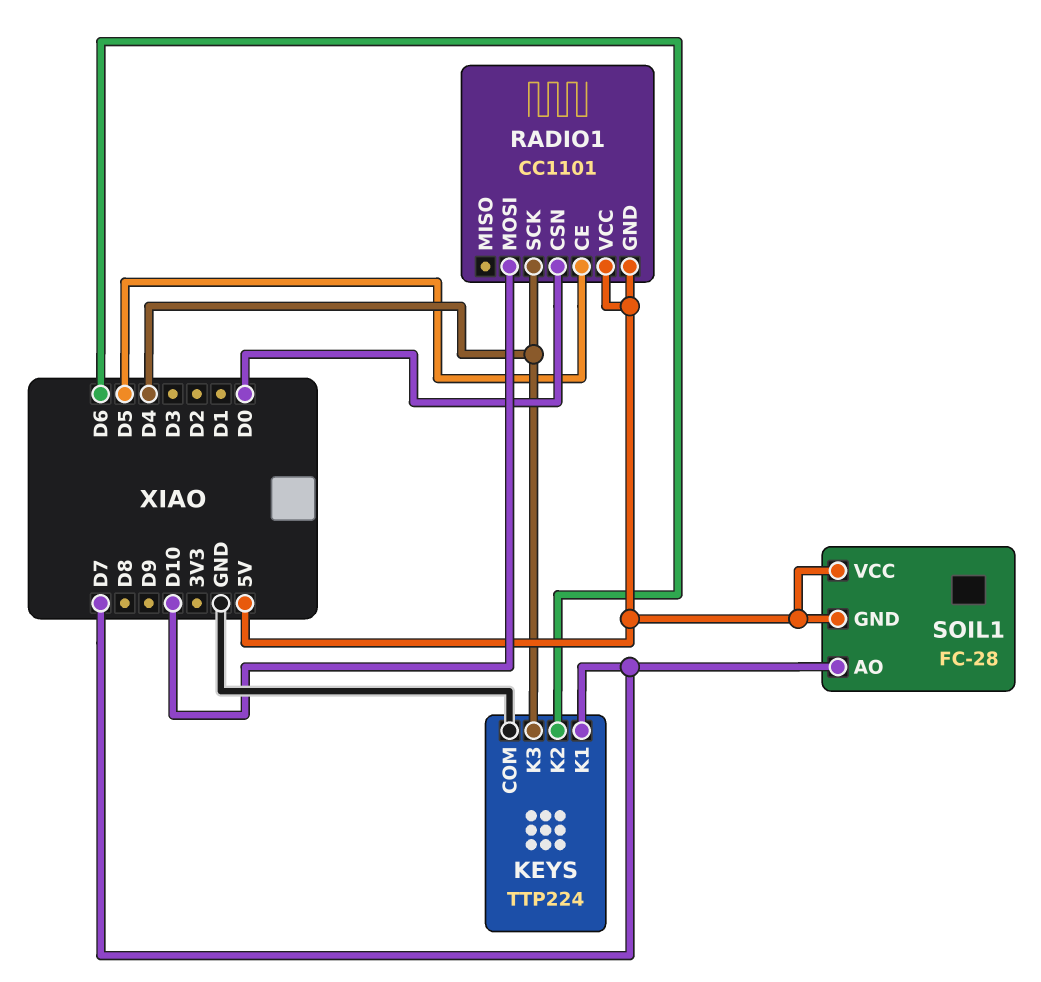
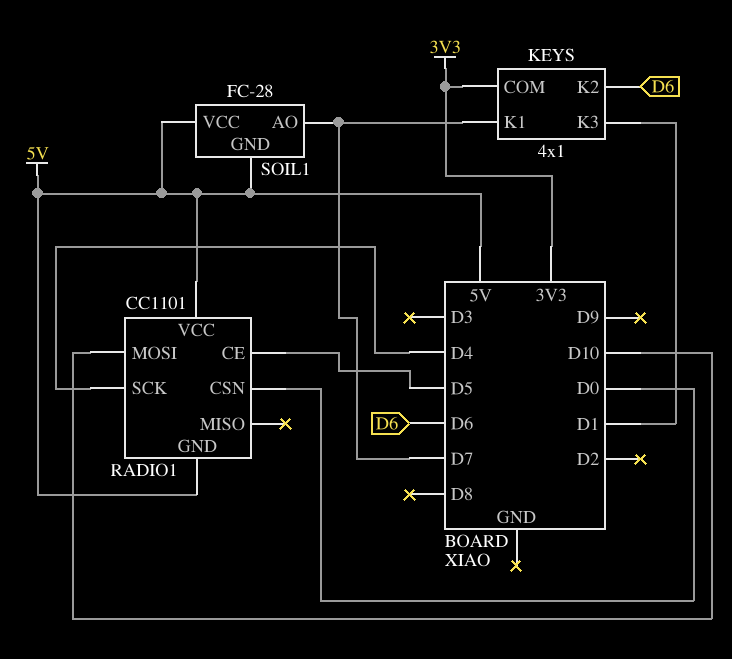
KEYS: TTP224 -> 4x1
KEYS pin COM: GND -> 3V3
KEYS pin K3: D4 -> D1

